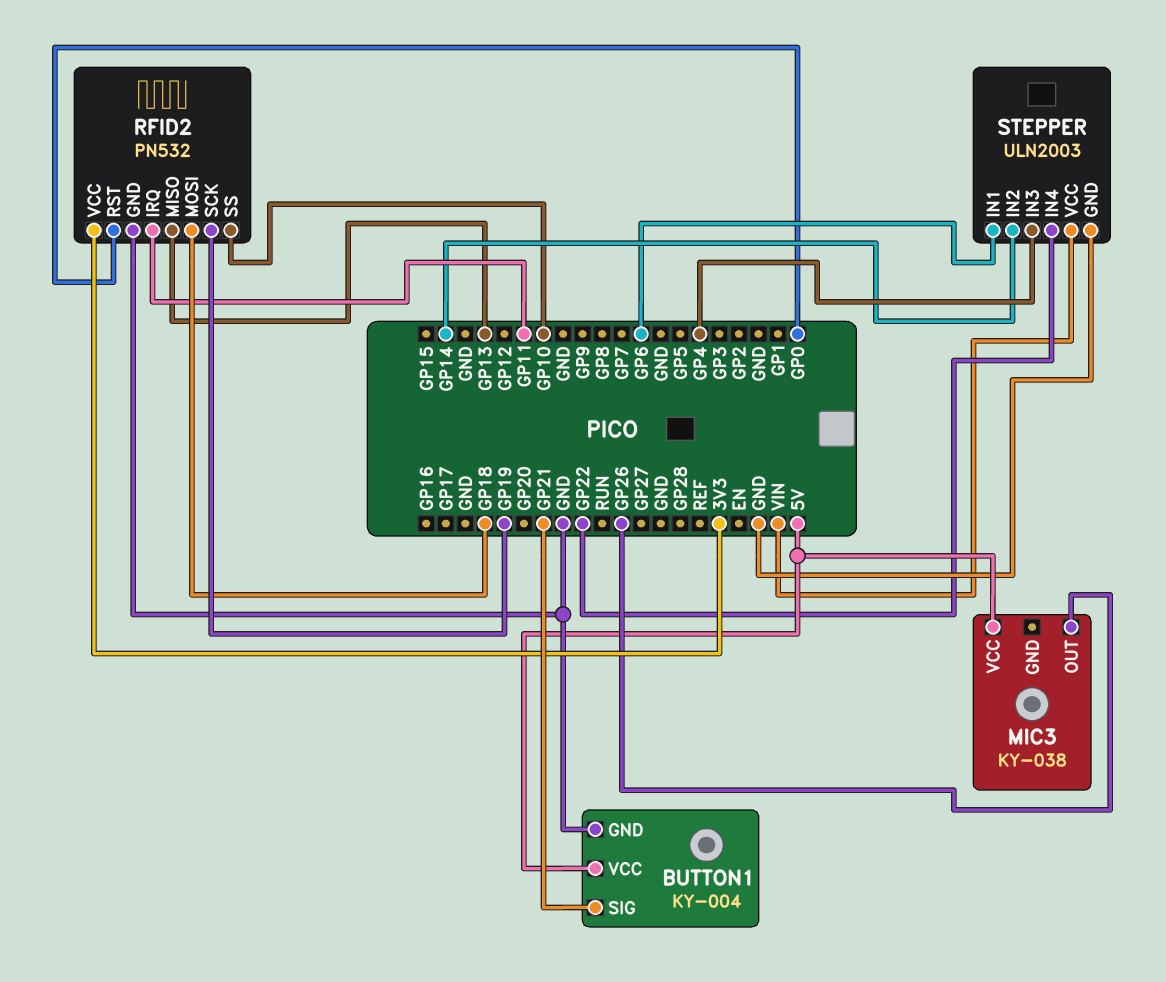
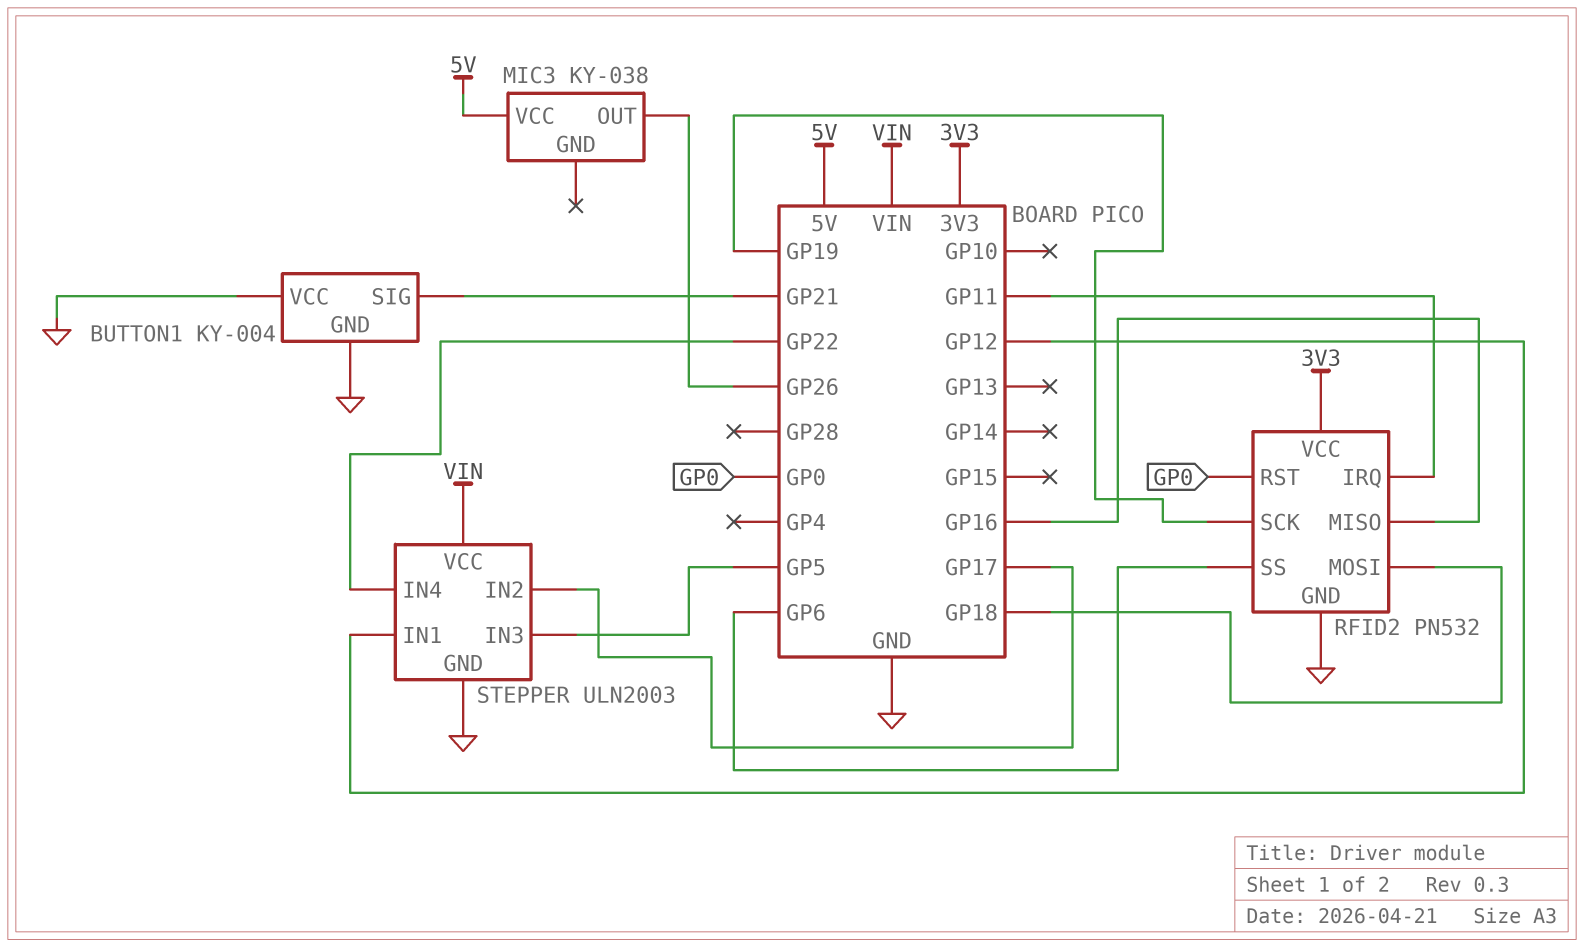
BUTTON1 pin VCC: 5V -> GND
RFID2 pin MISO: GP13 -> GP16
RFID2 pin SS: GP10 -> GP6
STEPPER pin IN1: GP6 -> GP12
STEPPER pin IN2: GP14 -> GP17
STEPPER pin IN3: GP4 -> GP5

